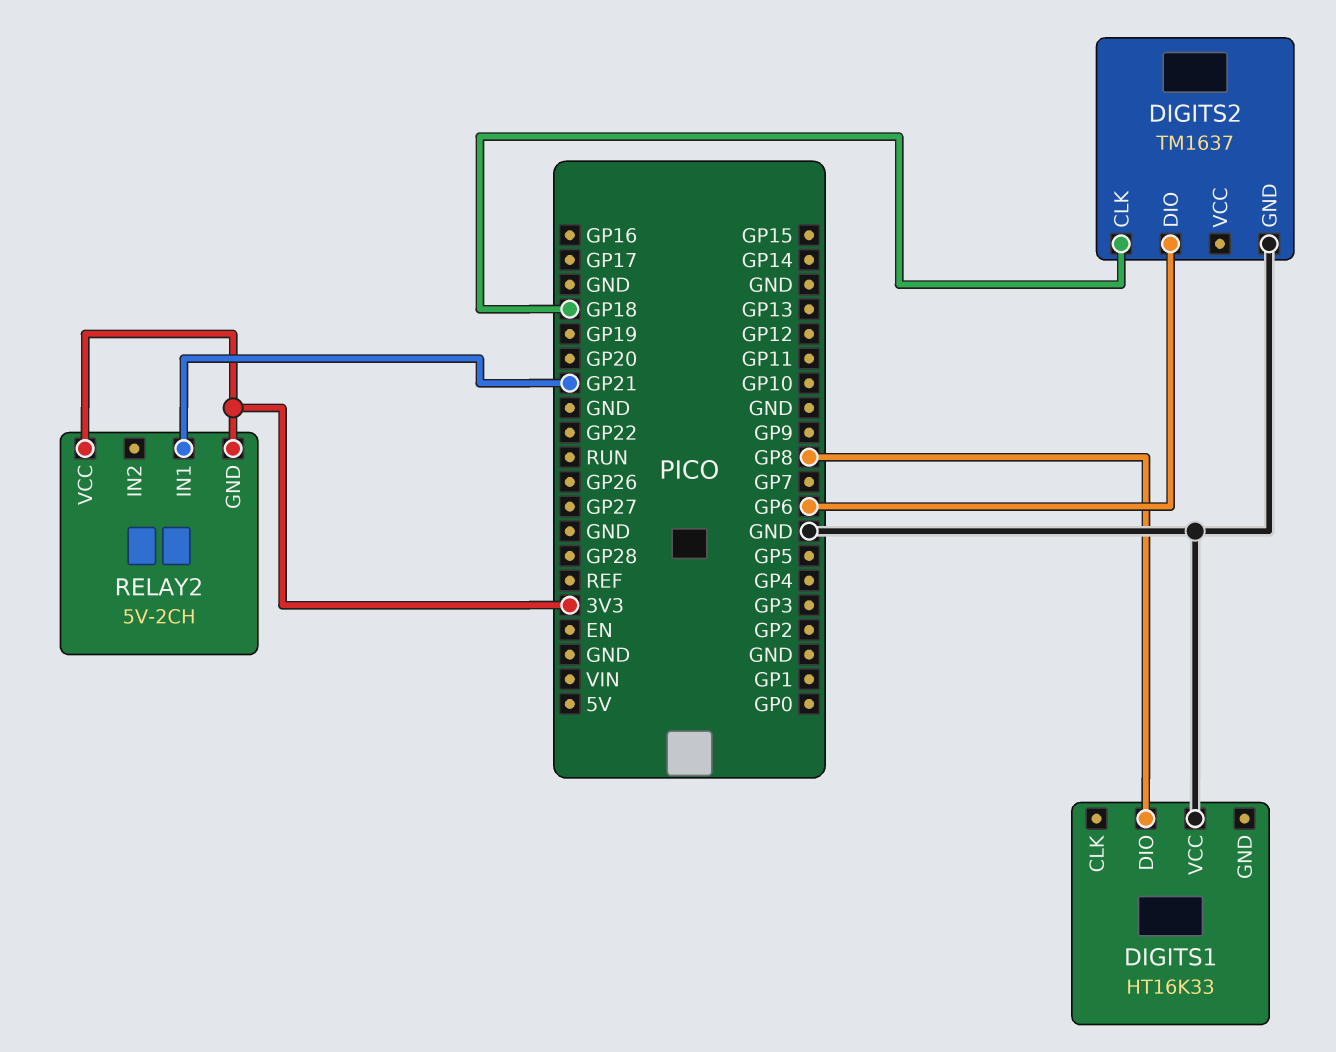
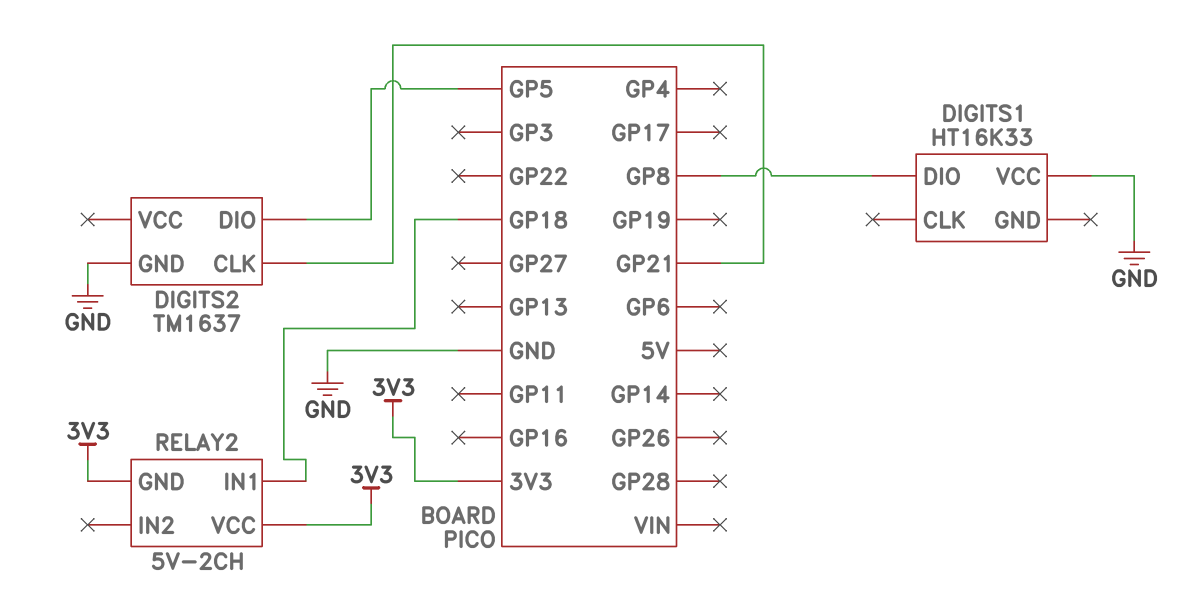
DIGITS2 pin CLK: GP18 -> GP21
DIGITS2 pin DIO: GP6 -> GP5
RELAY2 pin IN1: GP21 -> GP18

